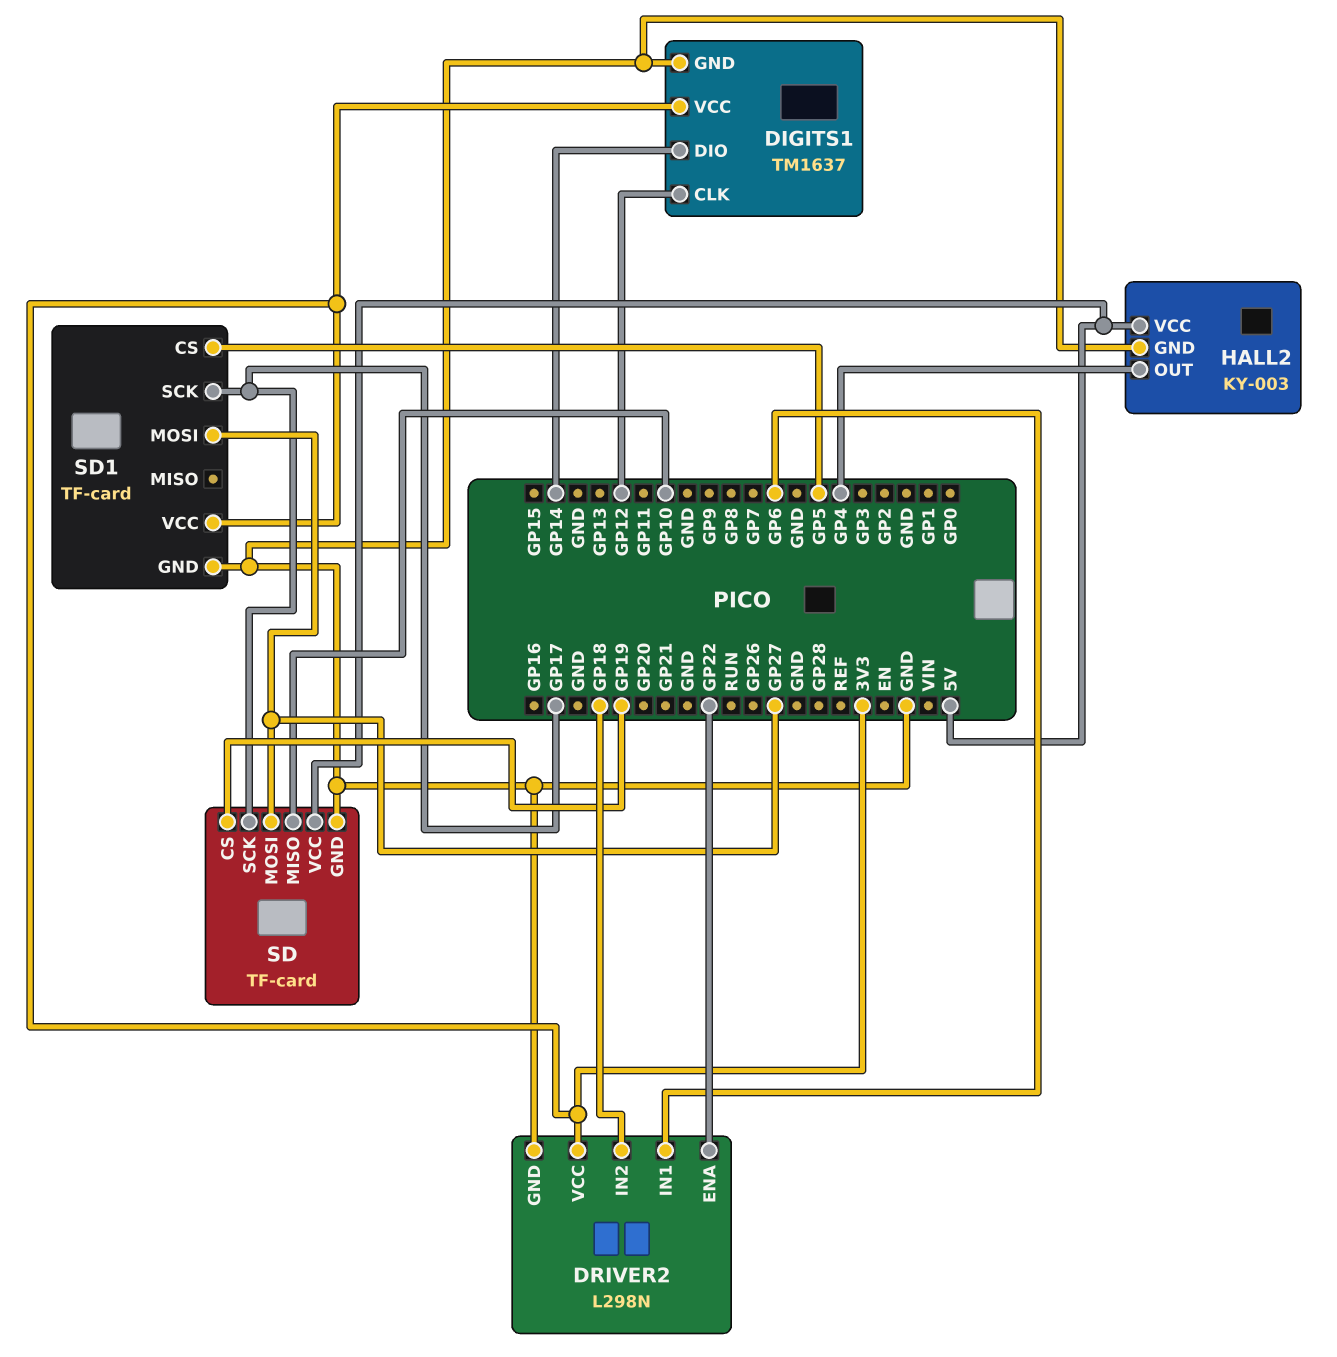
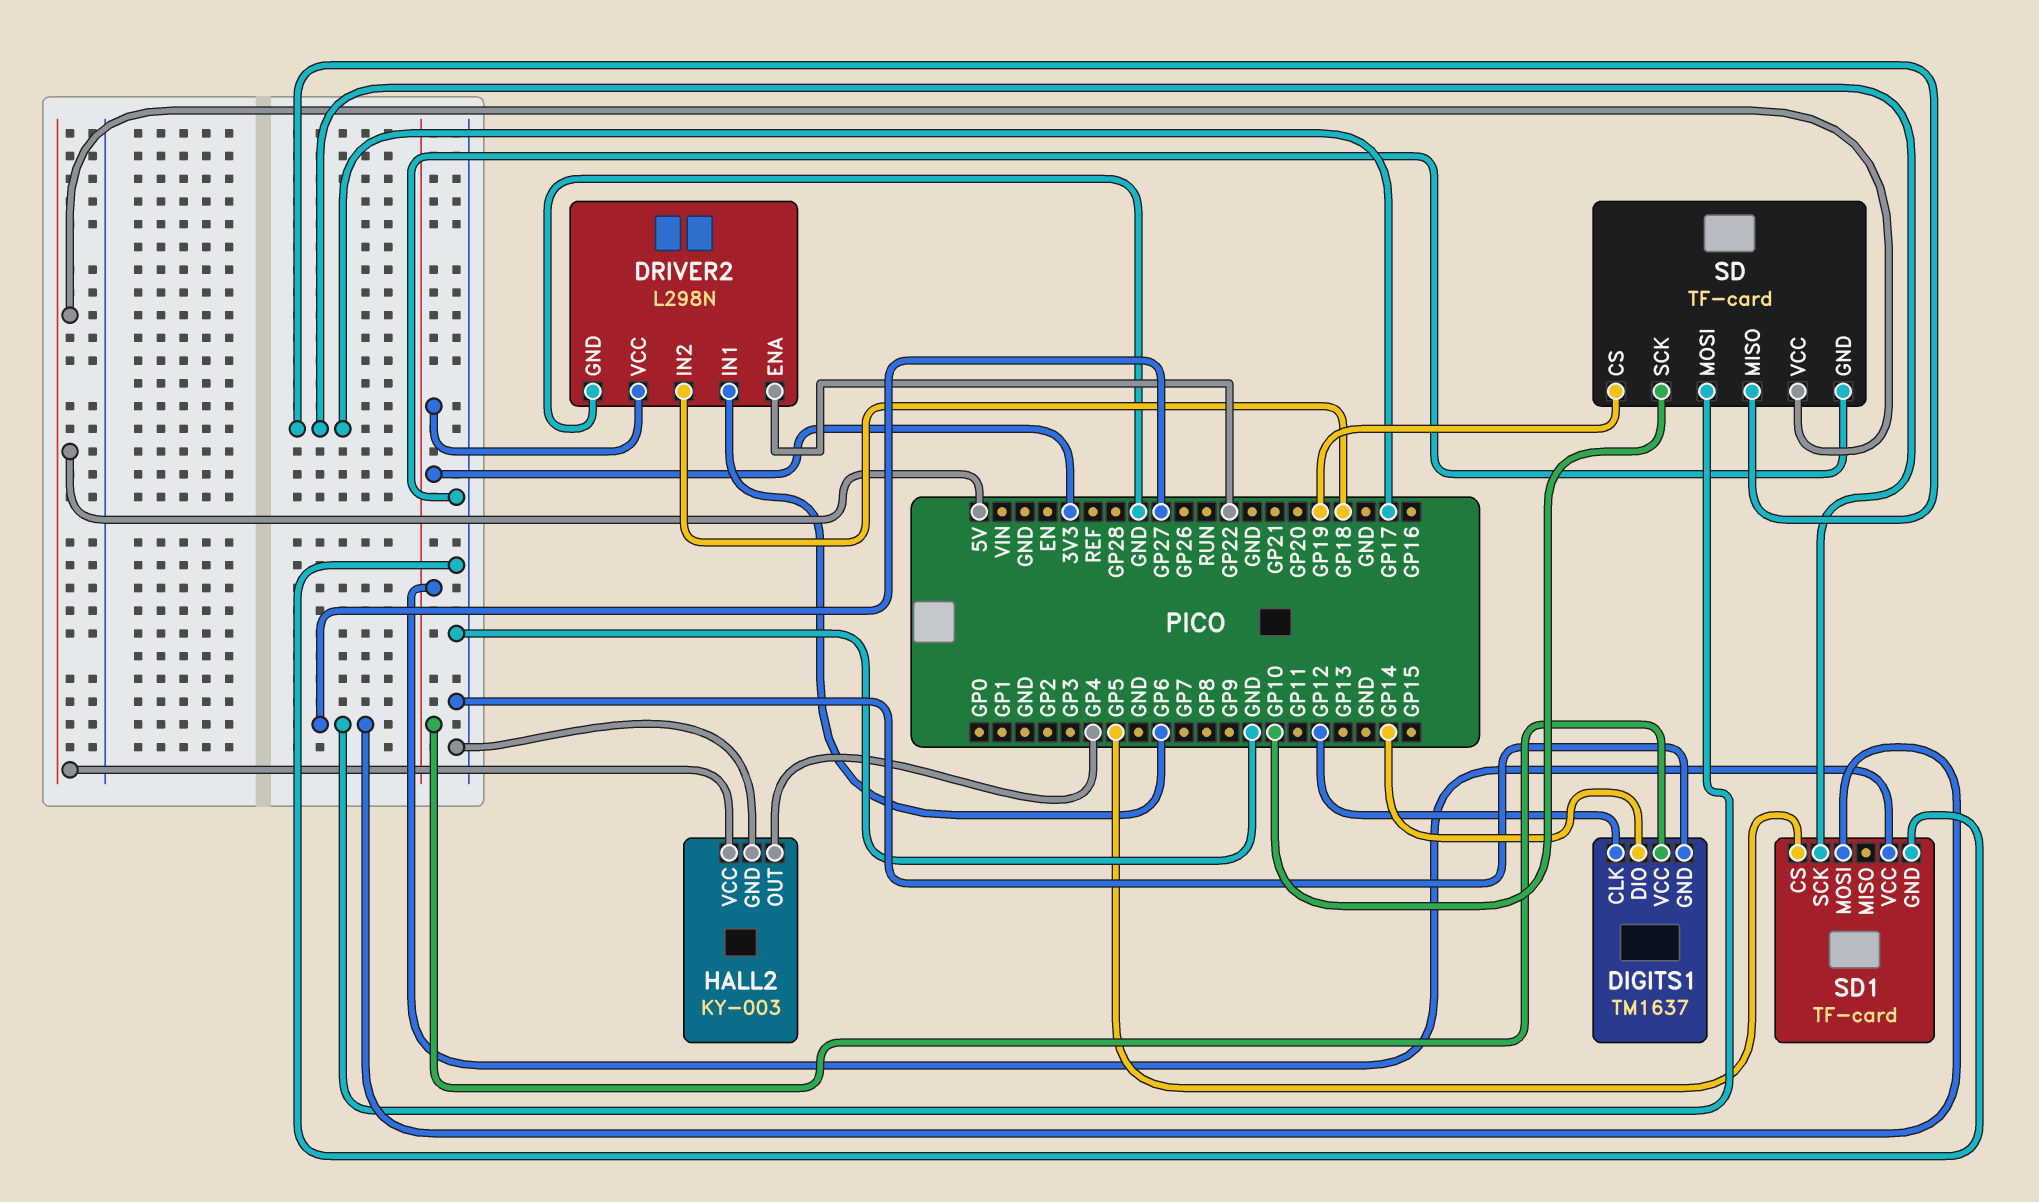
SD pin MISO: GP10 -> GP17
SD pin SCK: GP17 -> GP10

